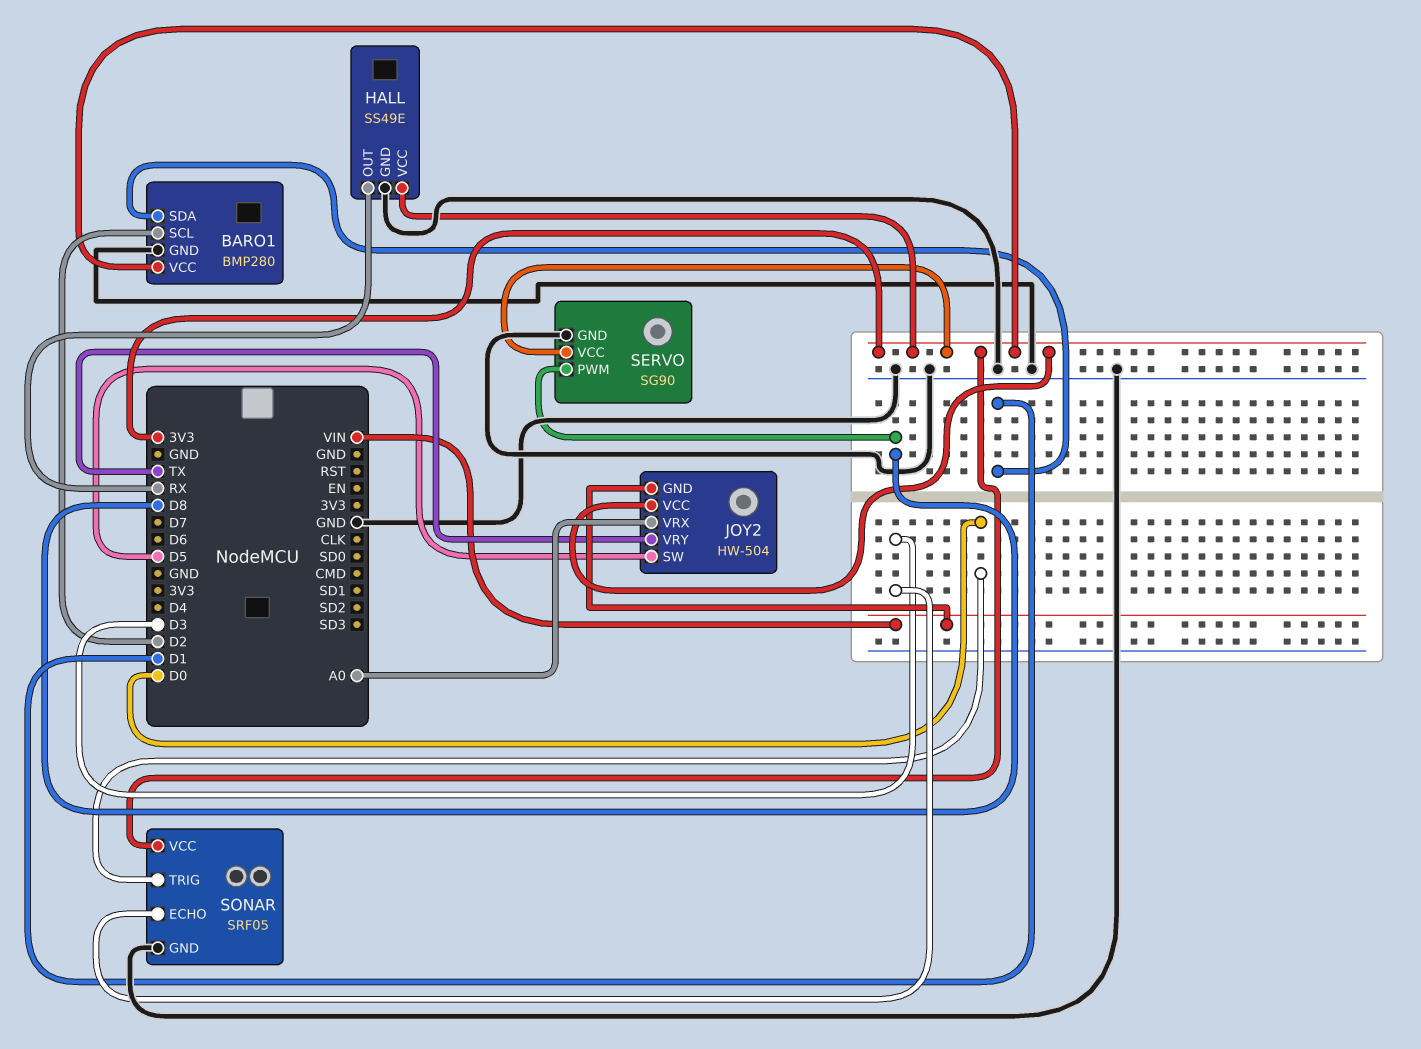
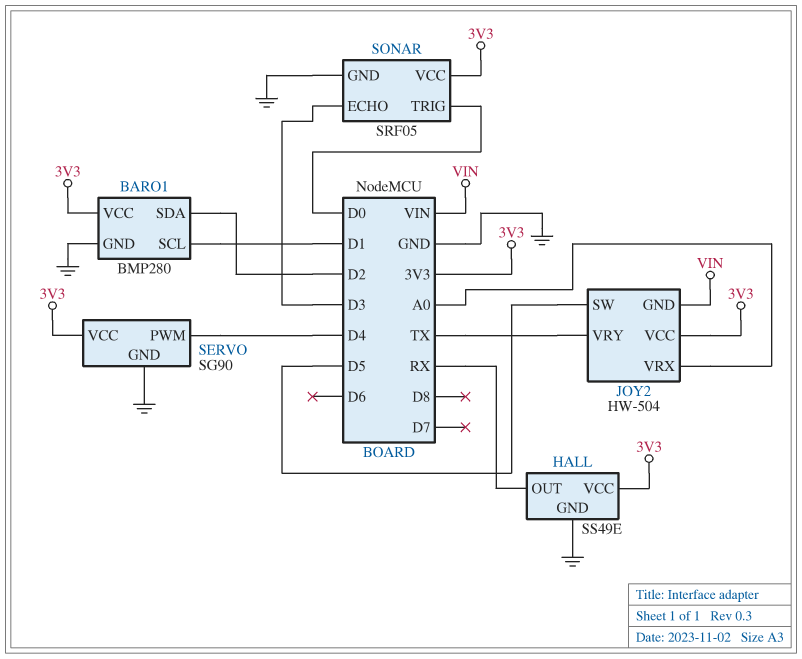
BARO1 pin SCL: D2 -> D1
BARO1 pin SDA: D1 -> D2
SERVO pin PWM: D8 -> D4

